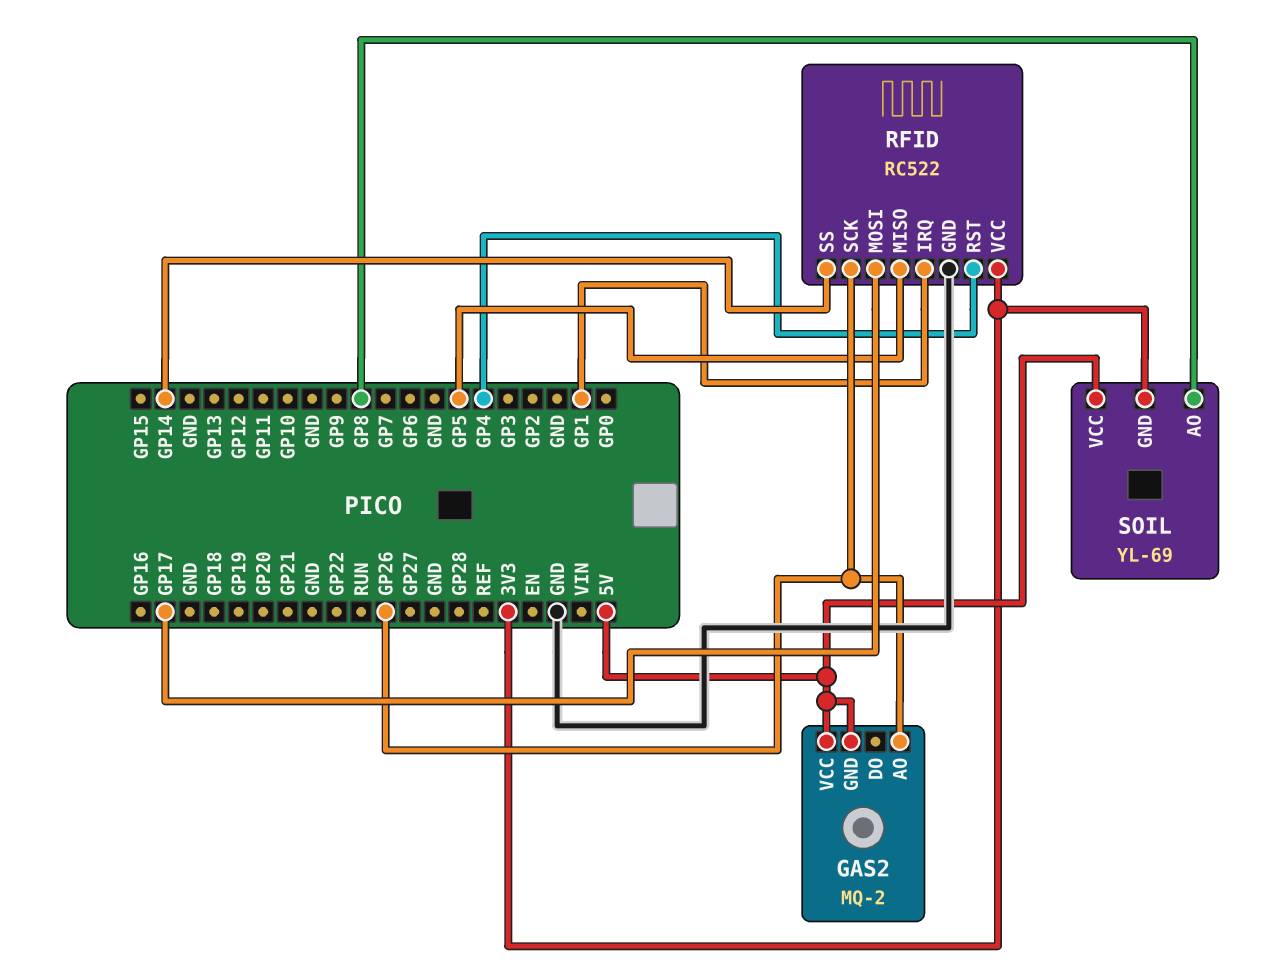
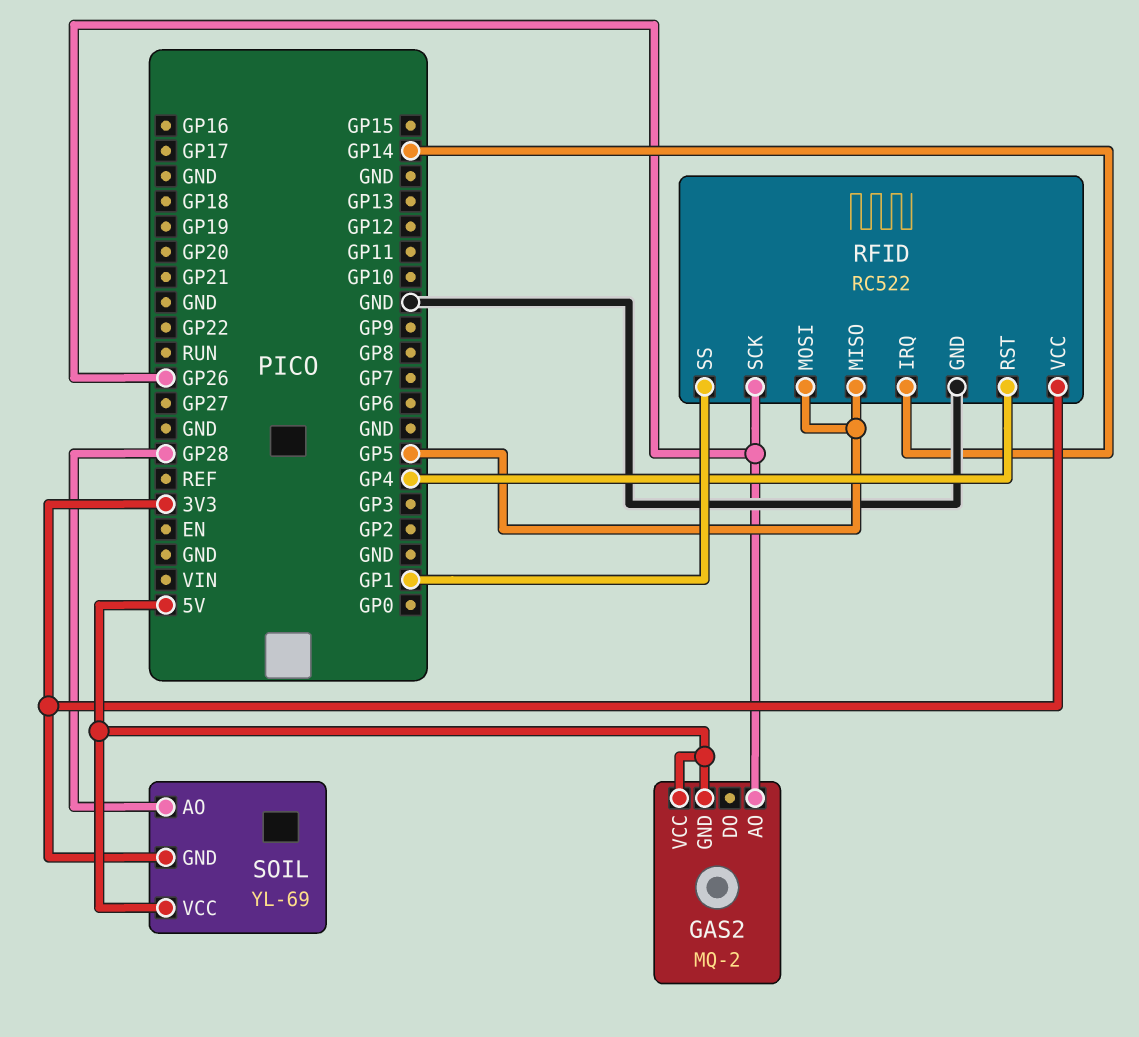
RFID pin IRQ: GP1 -> GP14
RFID pin MOSI: GP17 -> GP5
RFID pin SS: GP14 -> GP1
SOIL pin AO: GP8 -> GP28

